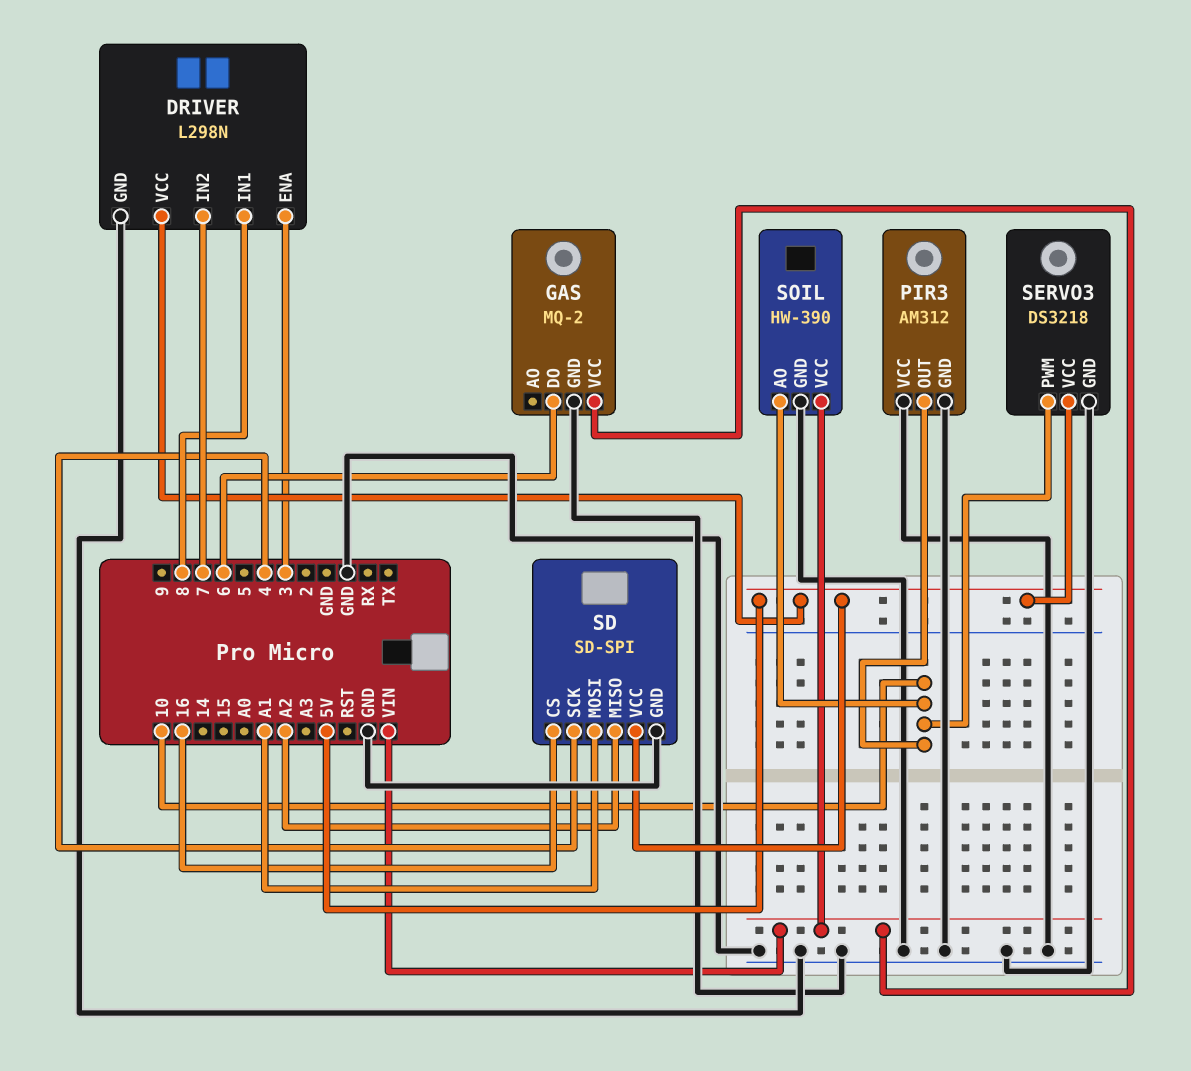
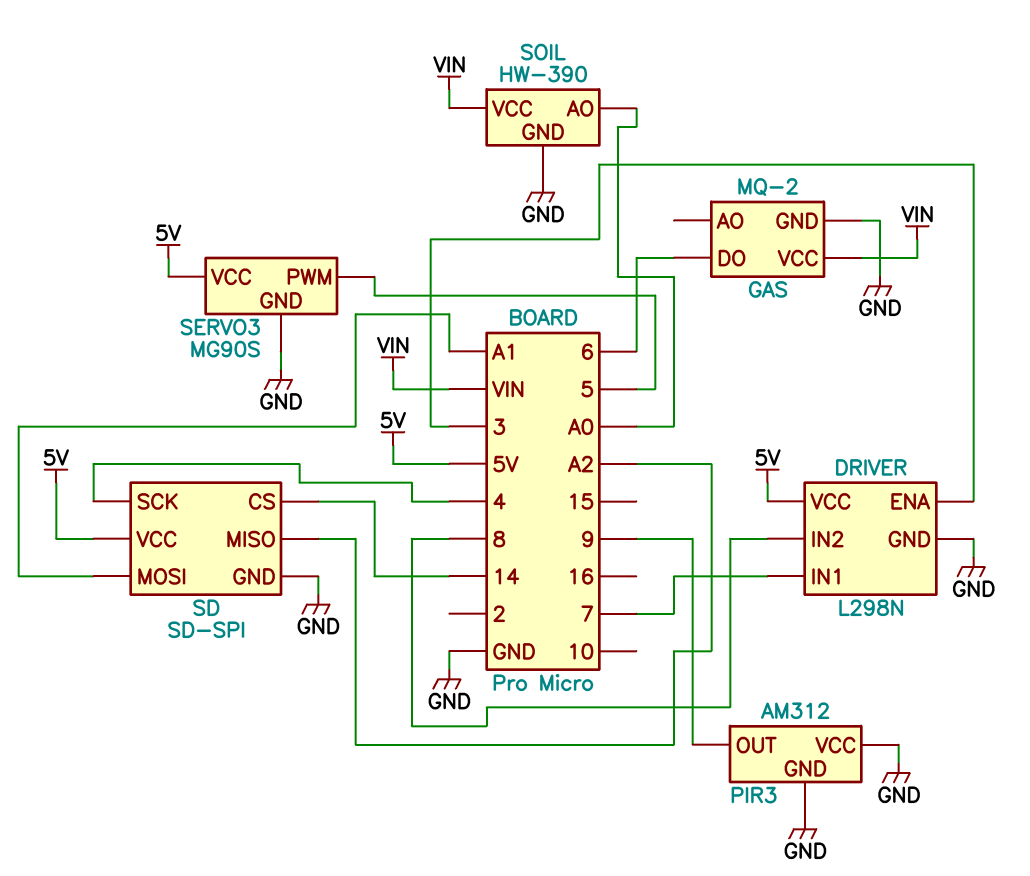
DRIVER pin IN1: 8 -> 7
DRIVER pin IN2: 7 -> 8
PIR3 pin OUT: 10 -> 9
SD pin CS: 16 -> 14
SERVO3: DS3218 -> MG90S
SERVO3 pin PWM: 10 -> 5
SOIL pin AO: 10 -> A0

